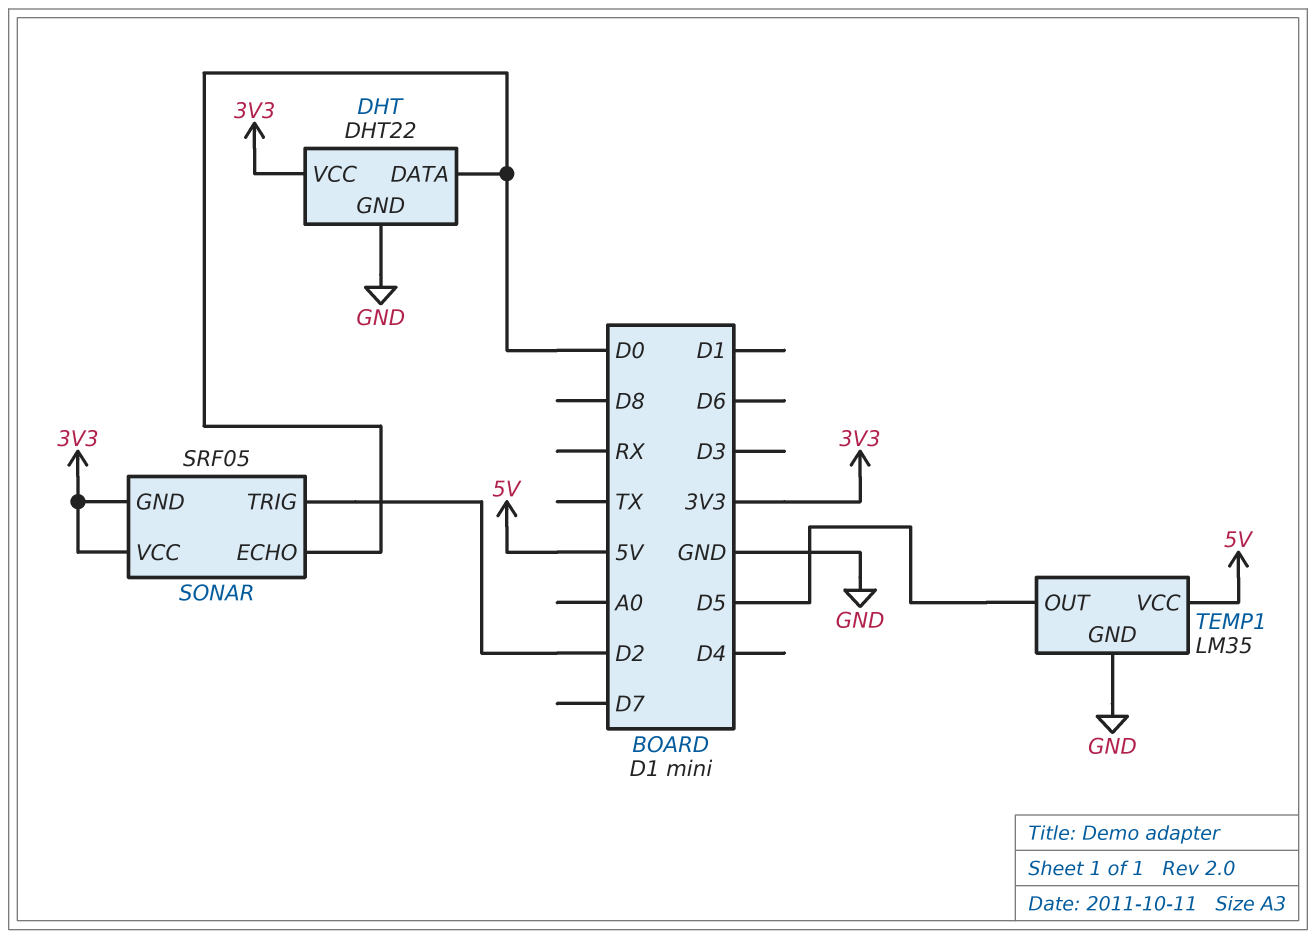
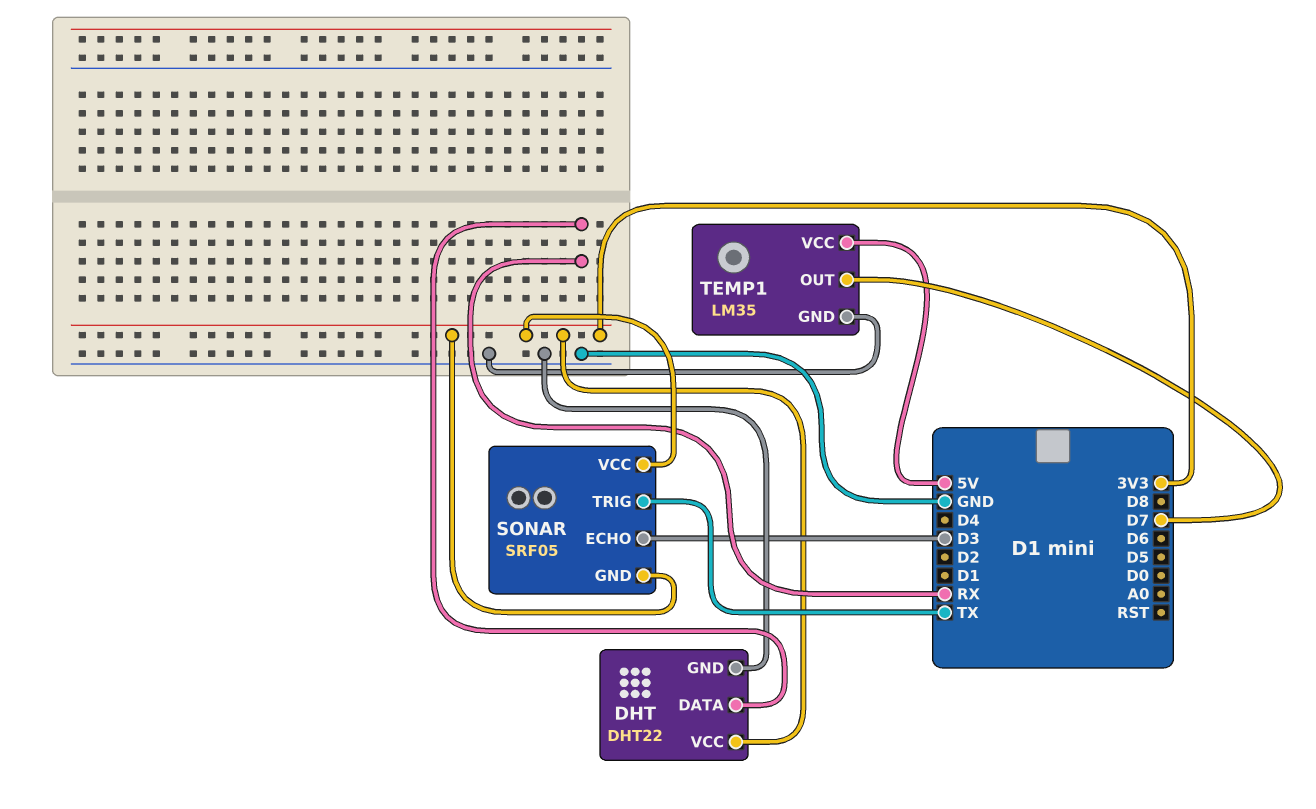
DHT pin DATA: D0 -> RX
SONAR pin ECHO: D0 -> D3
SONAR pin TRIG: D2 -> TX
TEMP1 pin OUT: D5 -> D7

